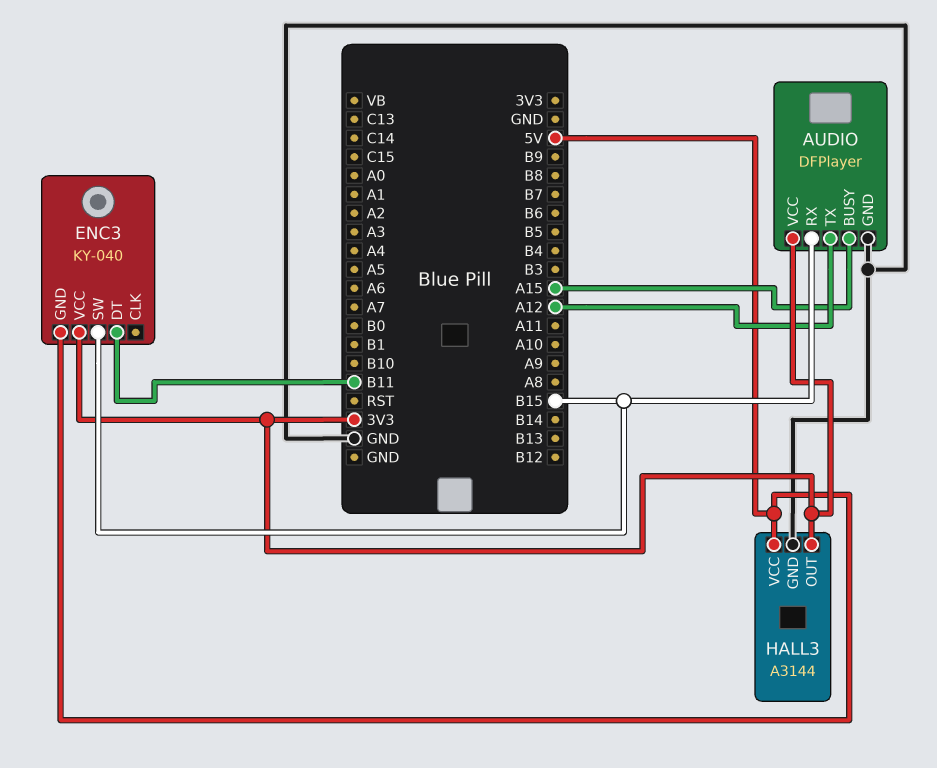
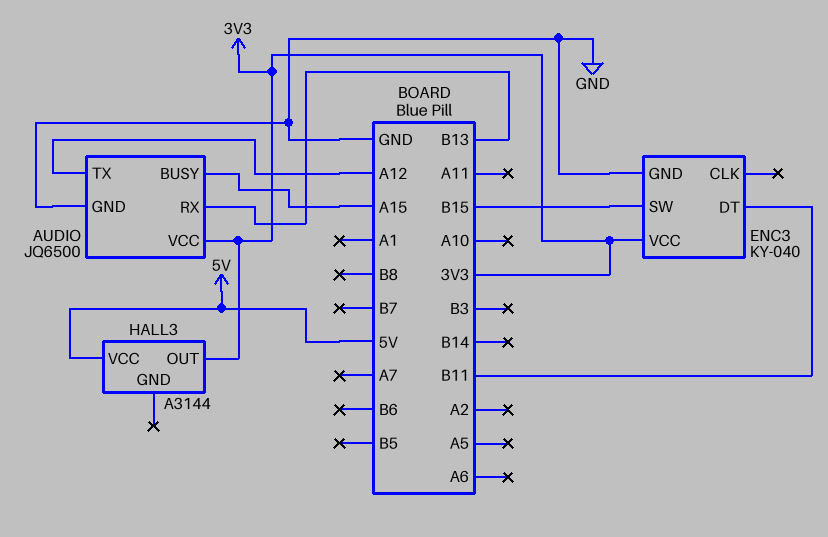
AUDIO: DFPlayer -> JQ6500
AUDIO pin RX: B15 -> B13
ENC3 pin GND: 5V -> GND
HALL3 pin GND: GND -> none

